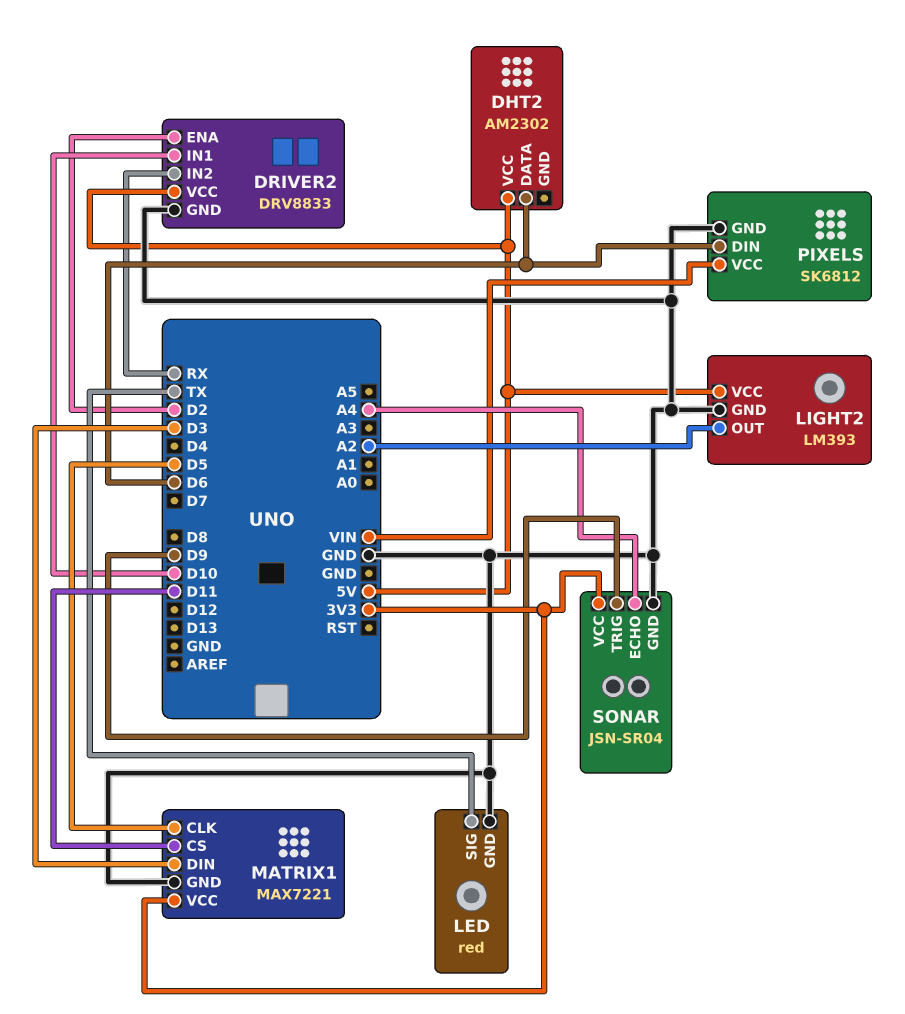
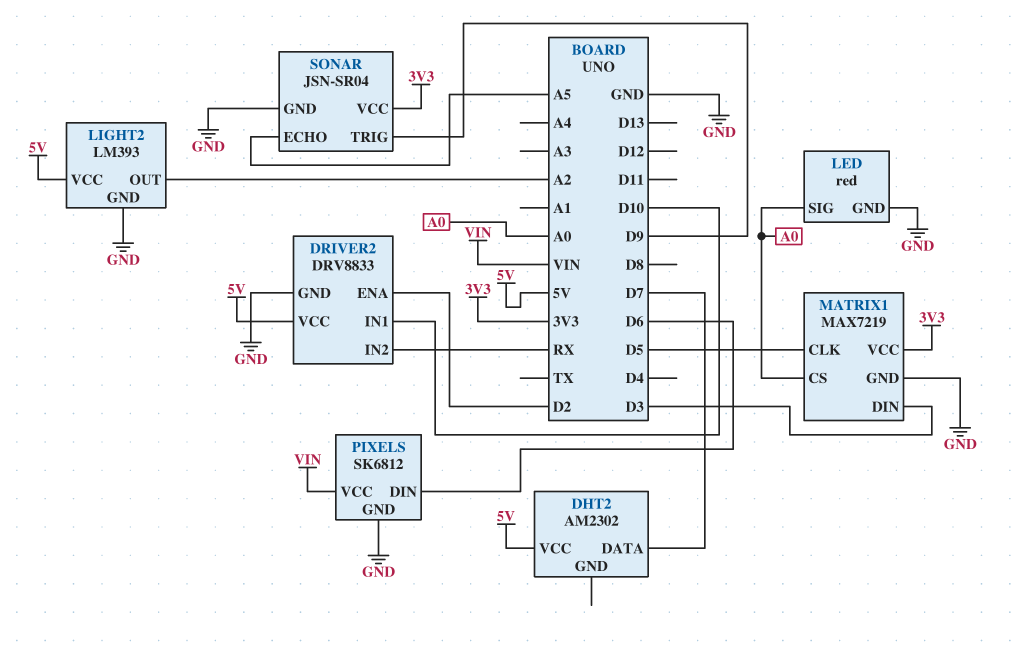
DHT2 pin DATA: D6 -> D7
LED pin SIG: TX -> A0
MATRIX1: MAX7221 -> MAX7219
MATRIX1 pin CS: D11 -> A0
SONAR pin ECHO: A4 -> A5

